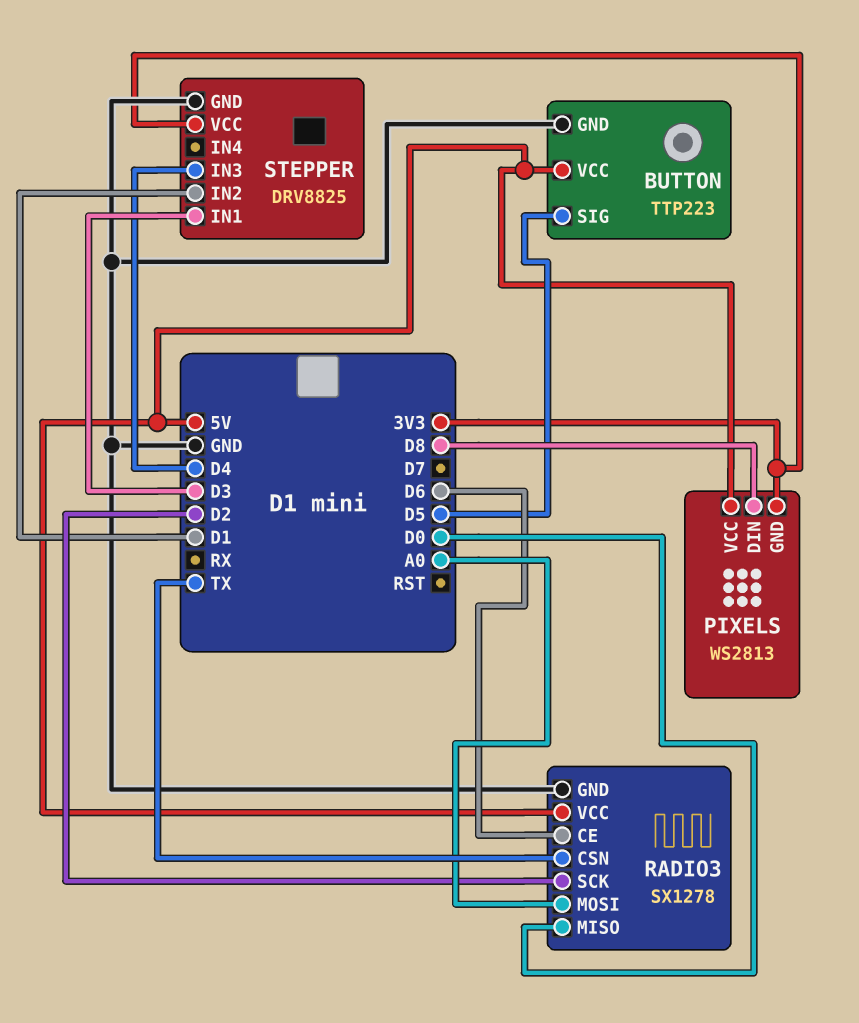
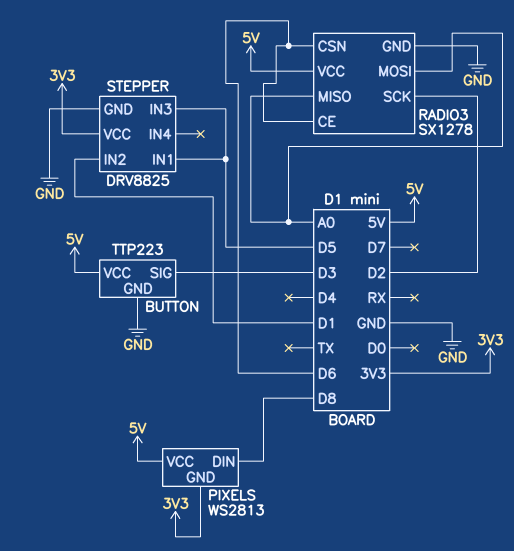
BUTTON pin SIG: D5 -> D3
RADIO3 pin CSN: TX -> D6
RADIO3 pin MISO: D0 -> A0
STEPPER pin IN1: D3 -> D5
STEPPER pin IN3: D4 -> D5

